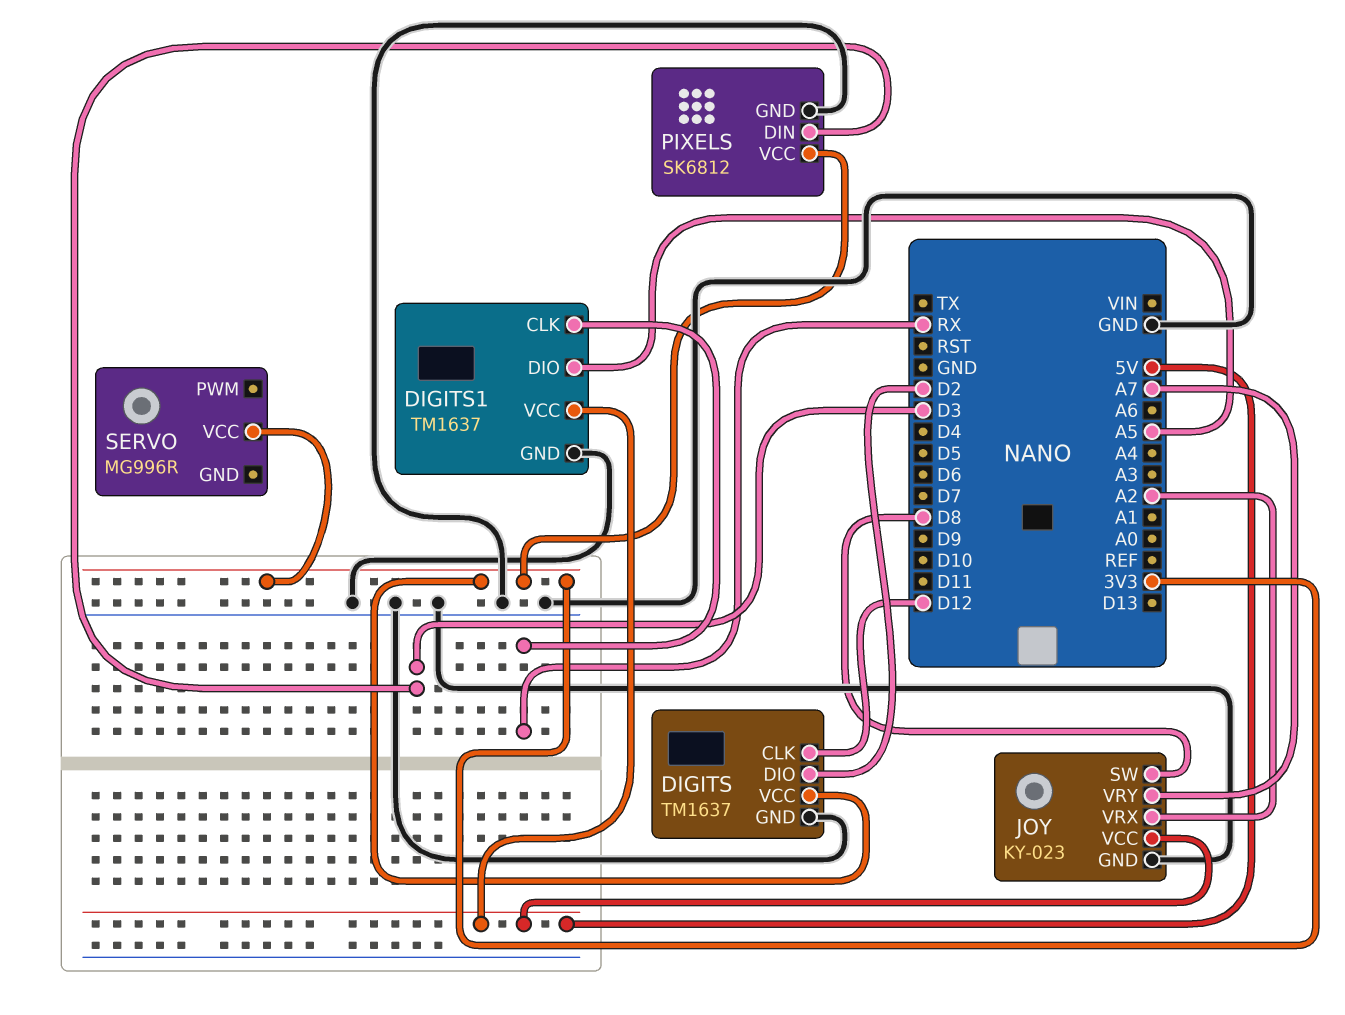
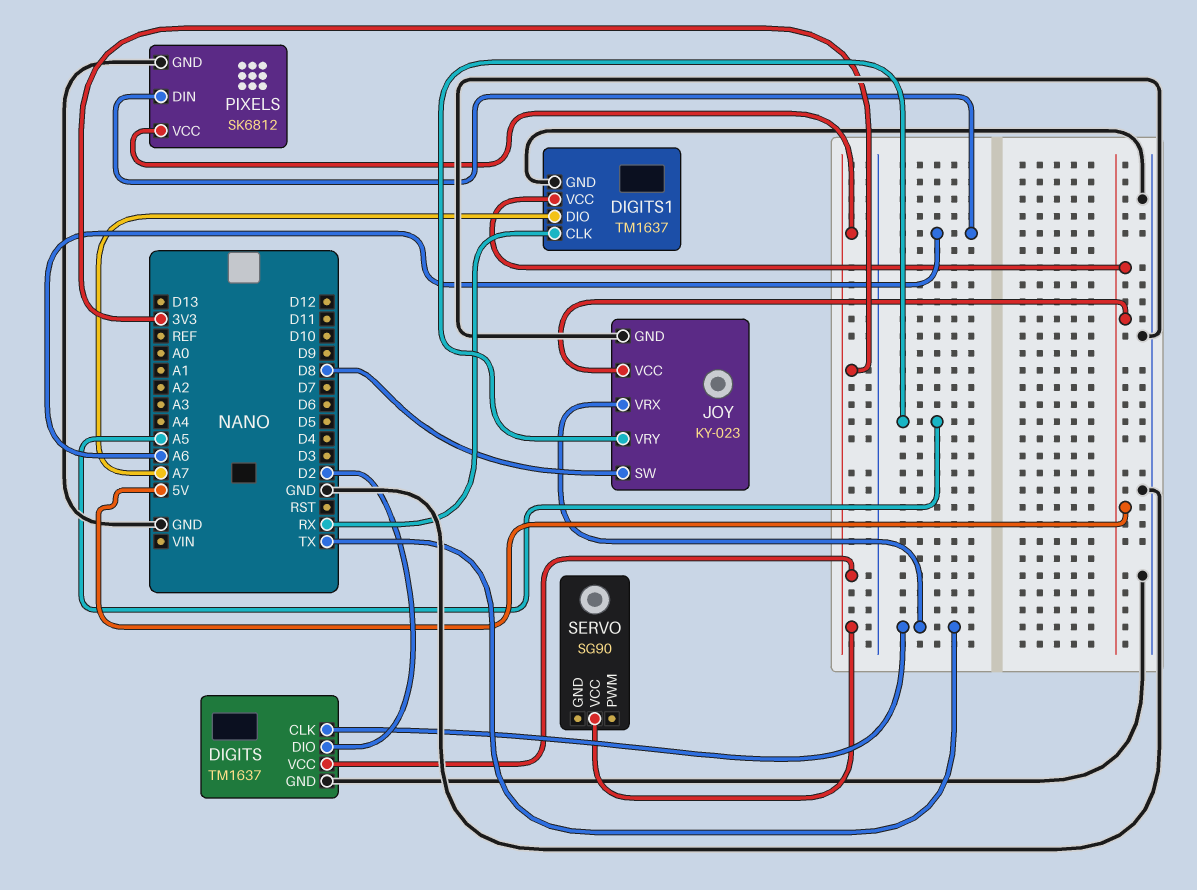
DIGITS pin CLK: D12 -> TX
DIGITS1 pin DIO: A5 -> A7
JOY pin VRX: A2 -> TX
JOY pin VRY: A7 -> A5
PIXELS pin DIN: D3 -> A6
SERVO: MG996R -> SG90

